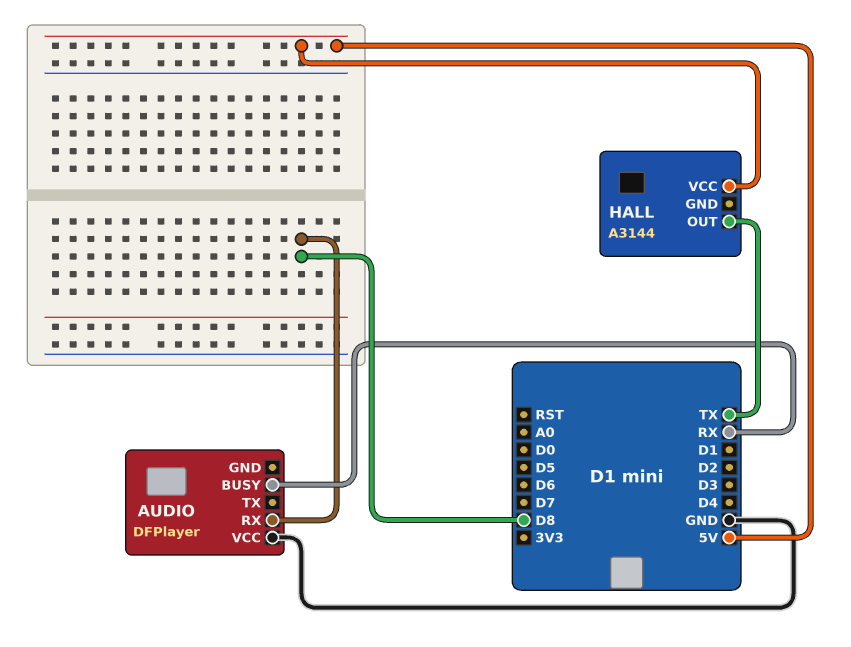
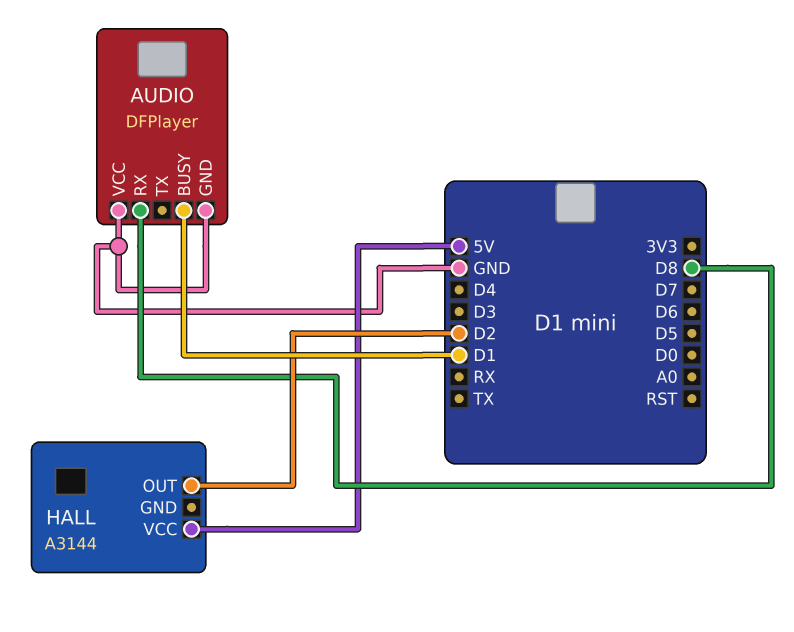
AUDIO pin BUSY: RX -> D1
AUDIO pin GND: none -> GND
HALL pin OUT: TX -> D2

